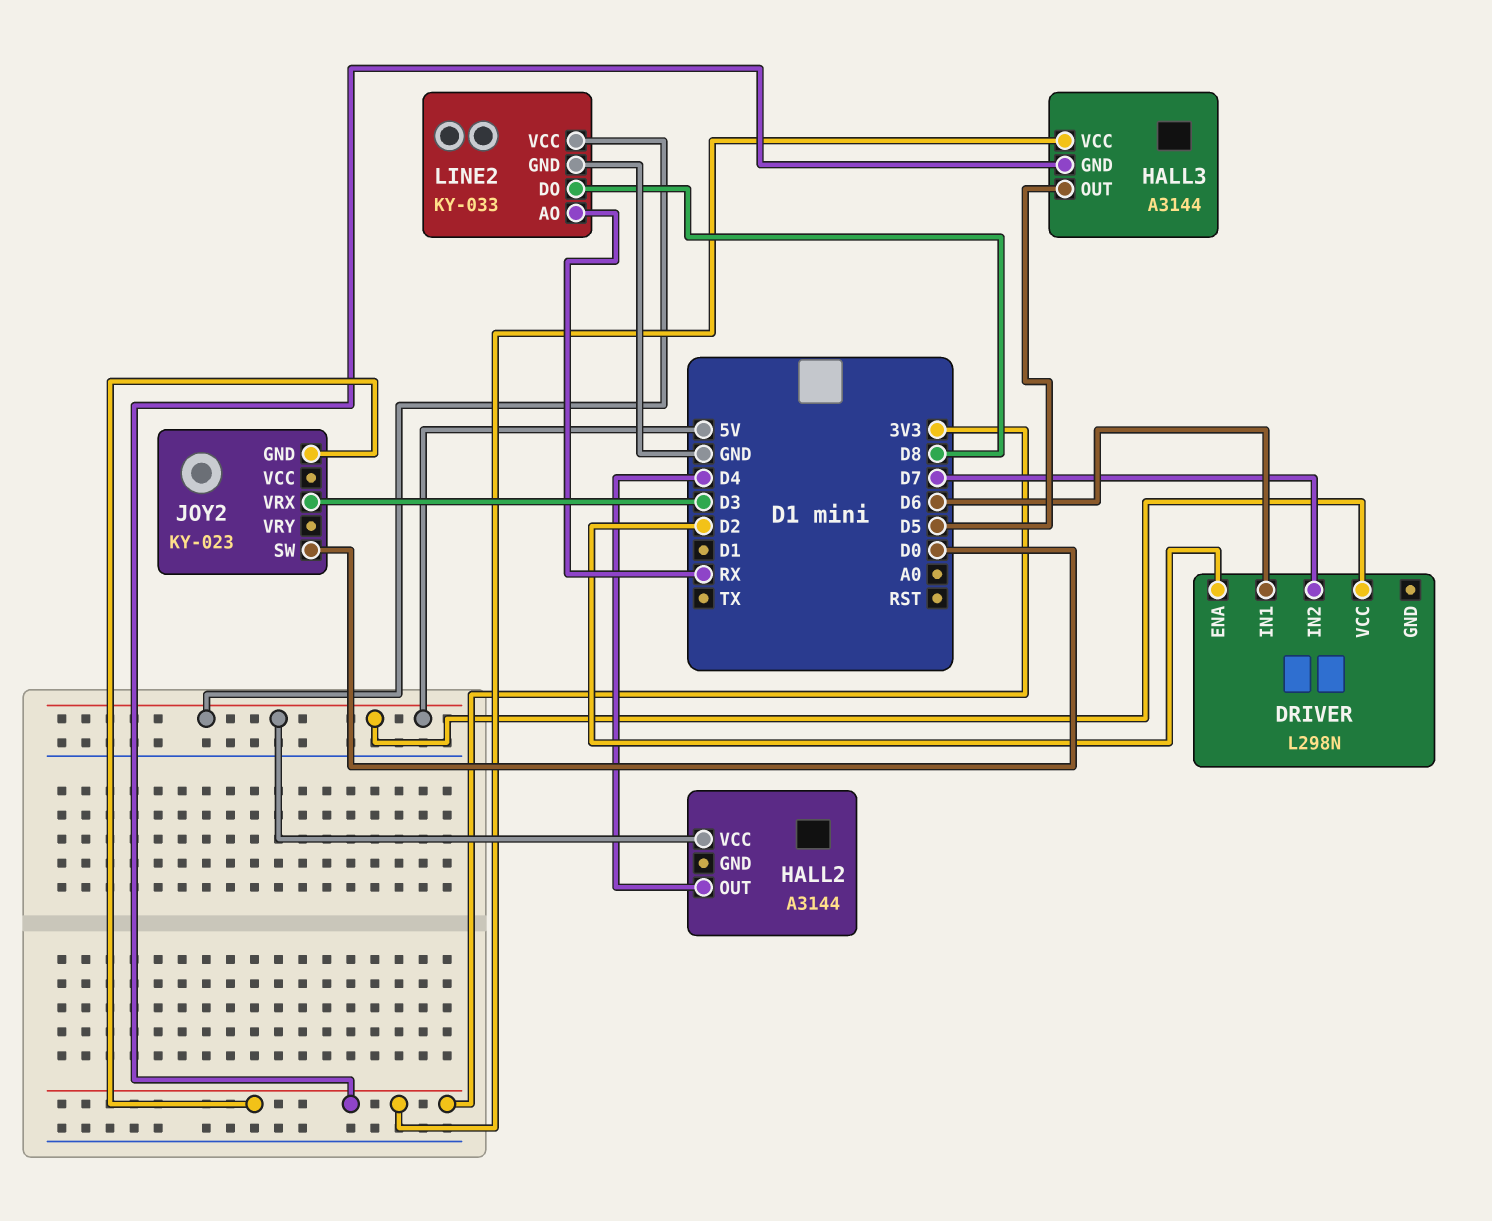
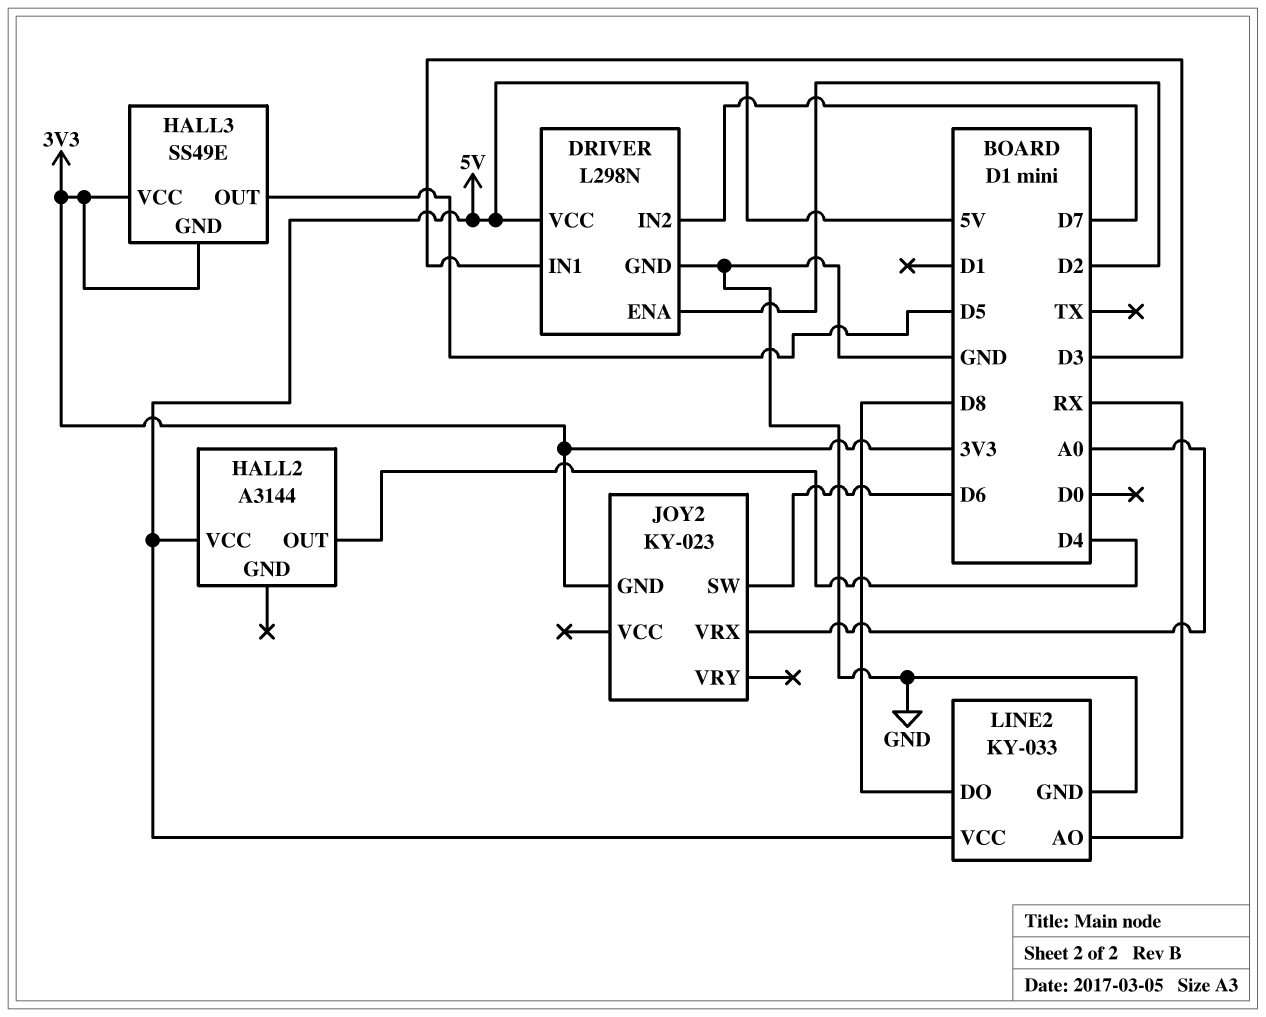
DRIVER pin GND: none -> GND
DRIVER pin IN1: D6 -> D3
HALL3: A3144 -> SS49E
JOY2 pin SW: D0 -> D6
JOY2 pin VRX: D3 -> A0

